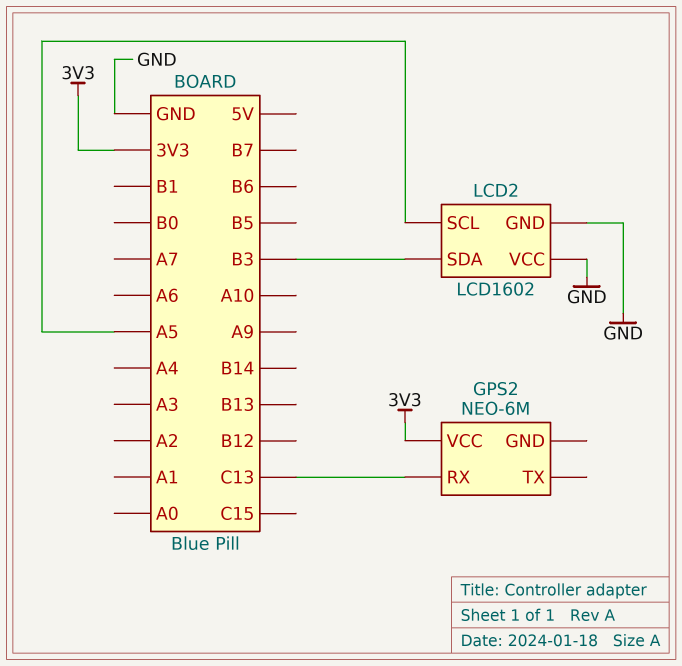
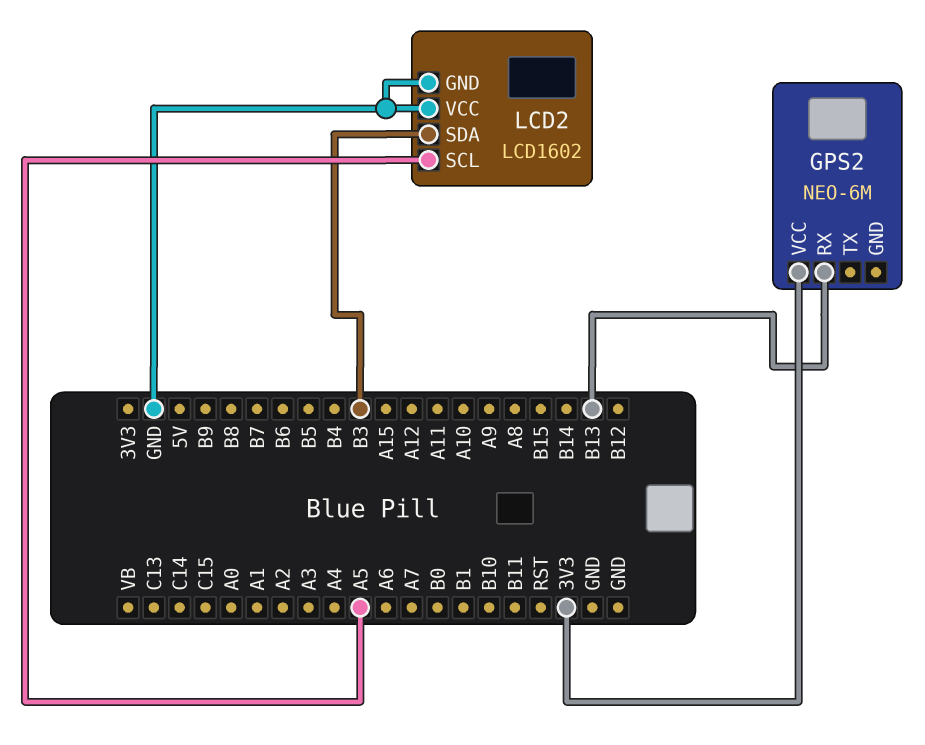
GPS2 pin RX: C13 -> B13

